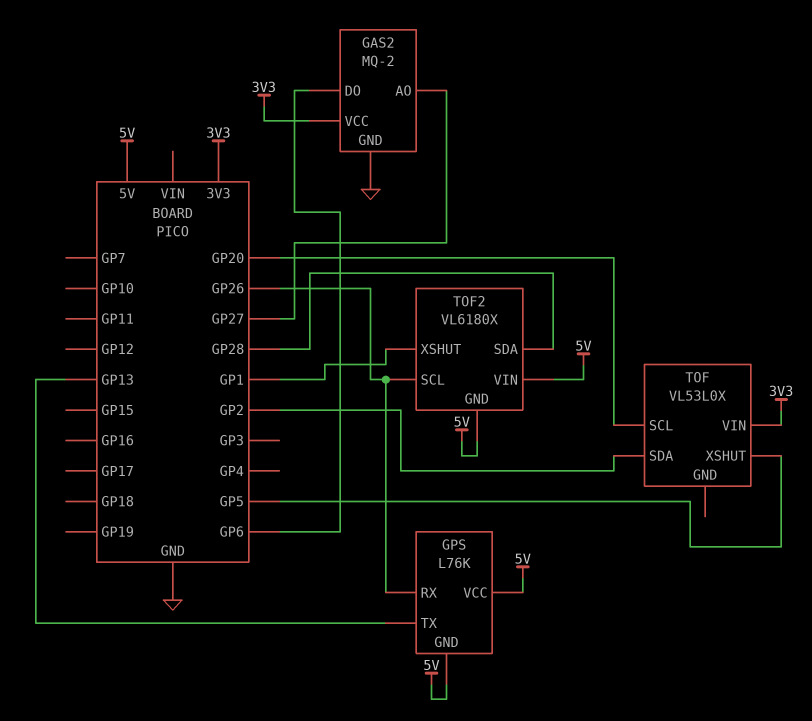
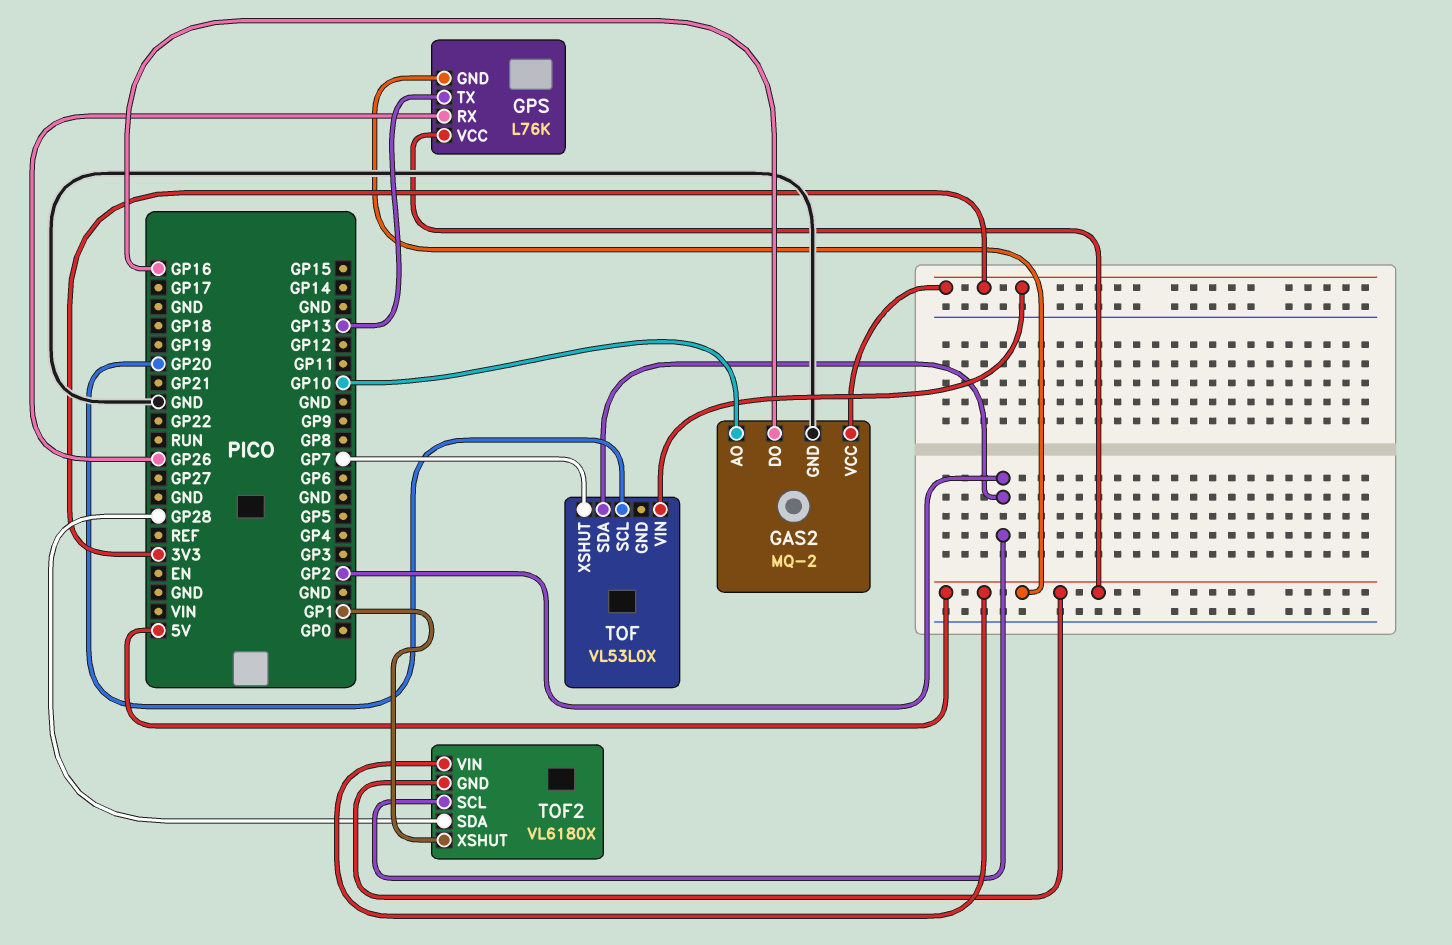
GAS2 pin AO: GP27 -> GP10
GAS2 pin DO: GP6 -> GP16
TOF pin XSHUT: GP5 -> GP7
TOF2 pin SCL: GP26 -> GP2

